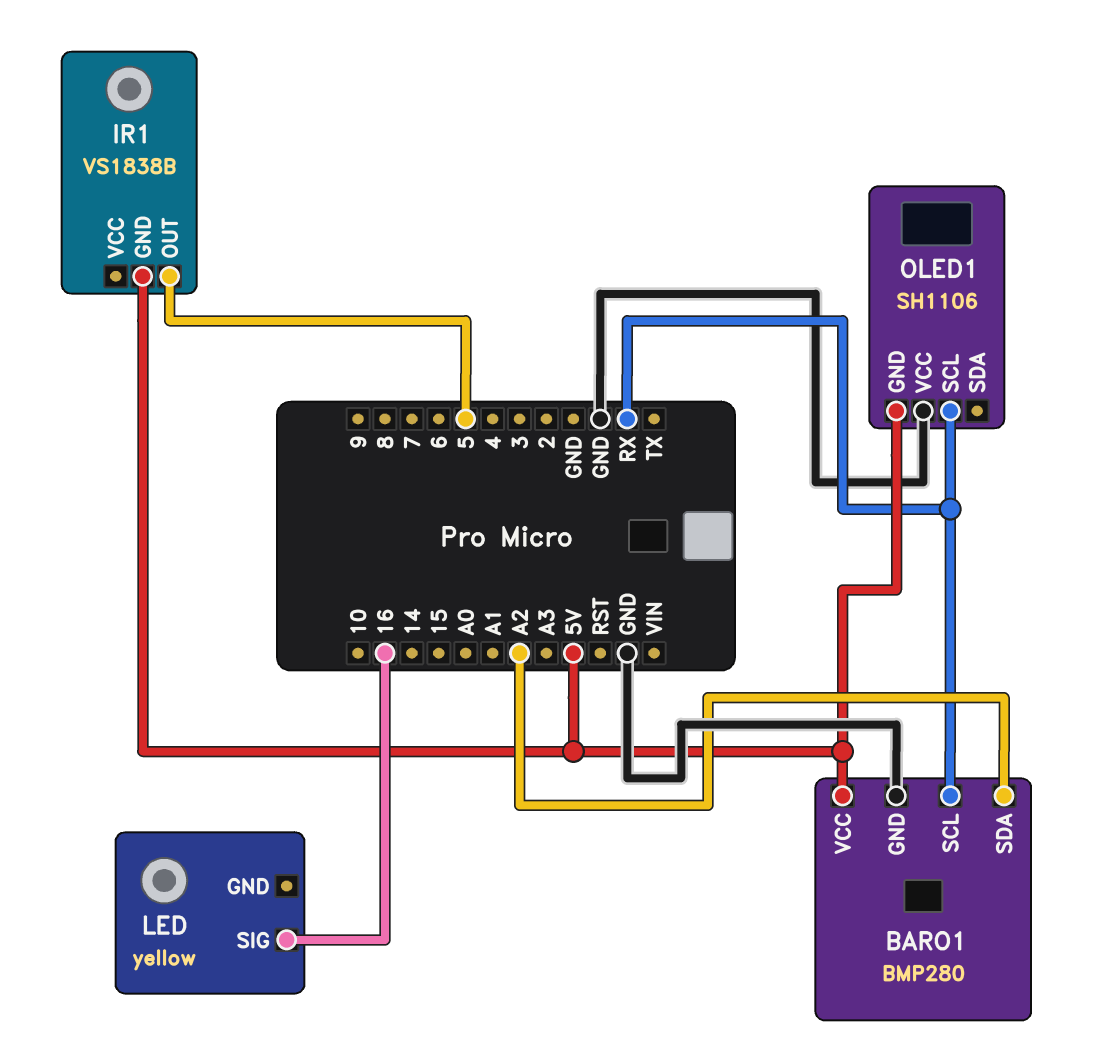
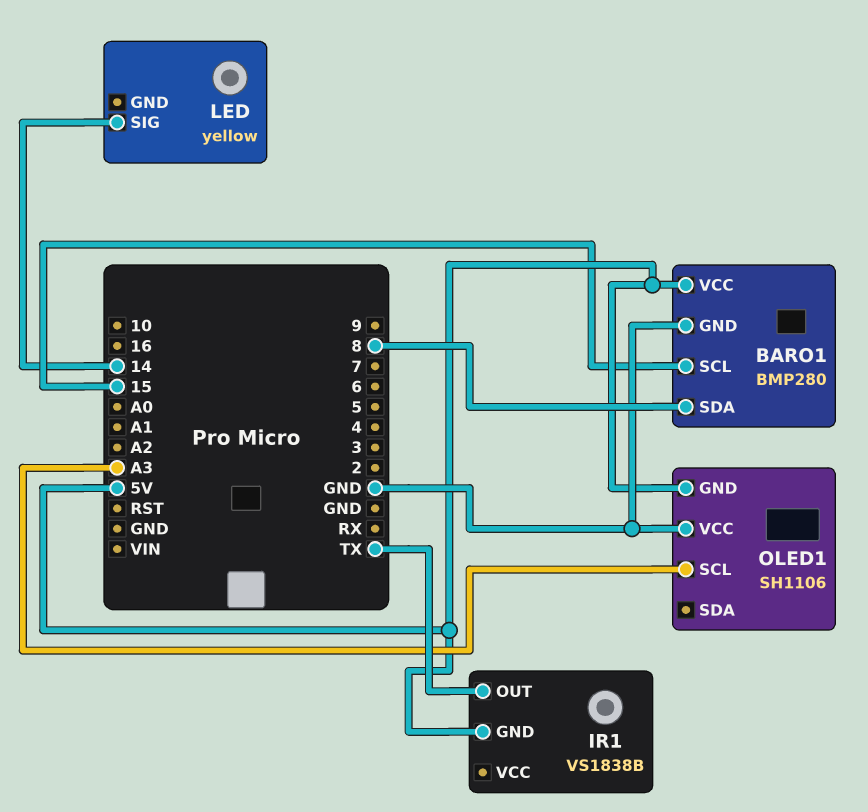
BARO1 pin SCL: RX -> 15
BARO1 pin SDA: A2 -> 8
IR1 pin OUT: 5 -> TX
LED pin SIG: 16 -> 14
OLED1 pin SCL: RX -> A3

